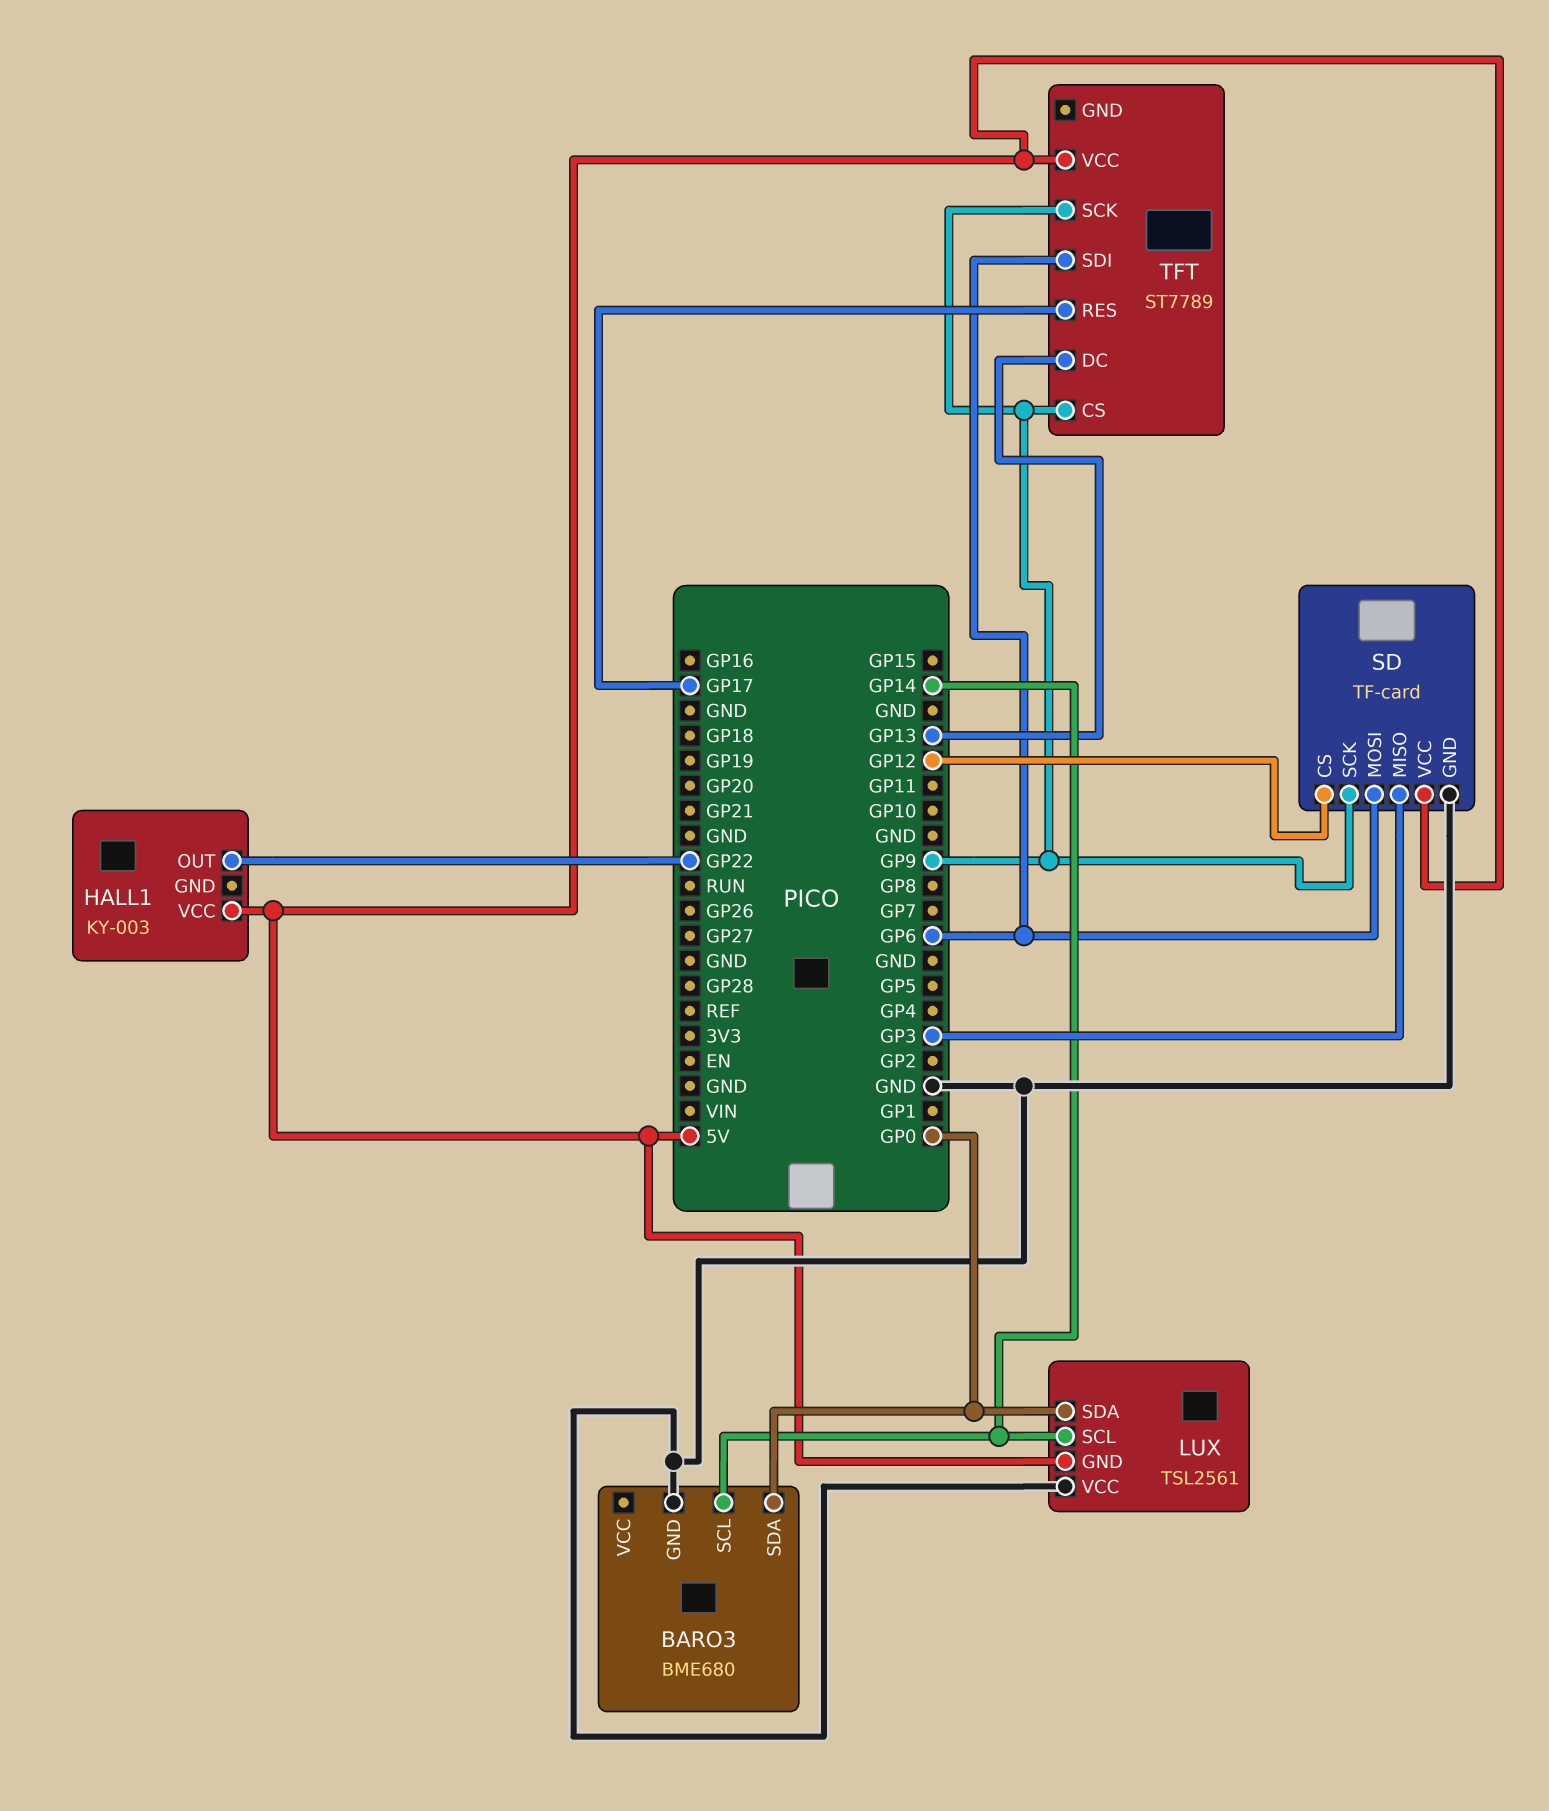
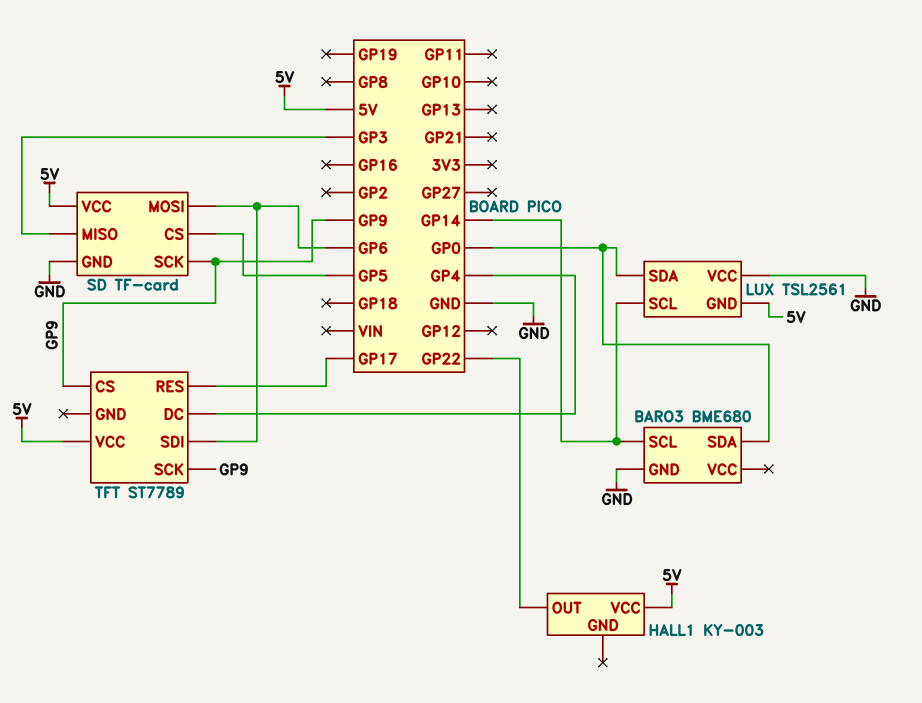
SD pin CS: GP12 -> GP5
TFT pin DC: GP13 -> GP4

